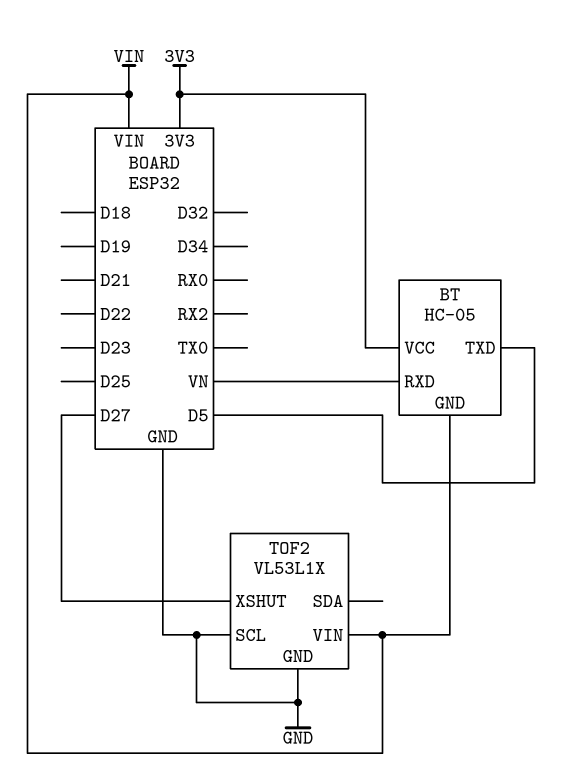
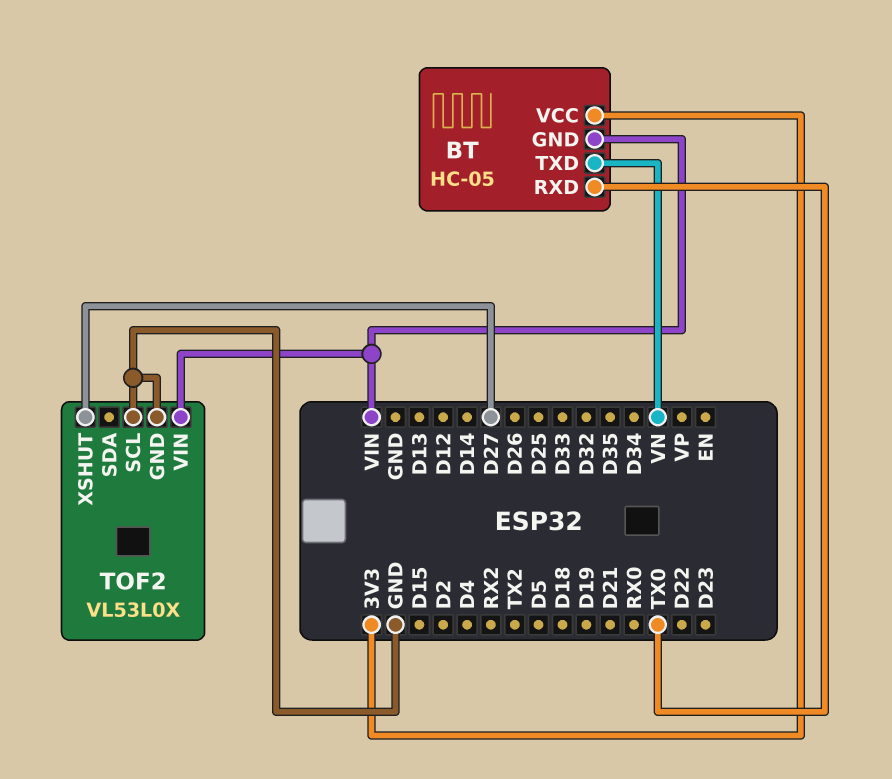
BT pin RXD: VN -> TX0
BT pin TXD: D5 -> VN
TOF2: VL53L1X -> VL53L0X

